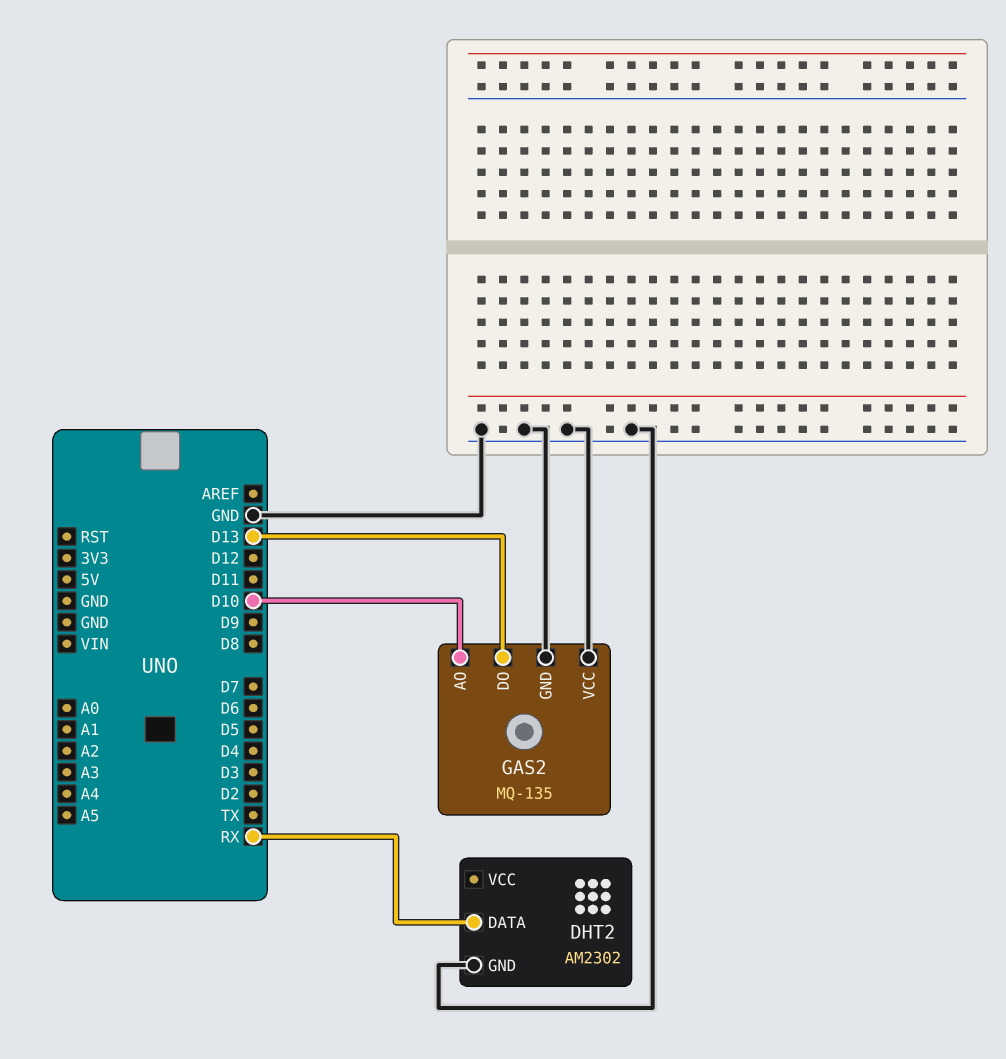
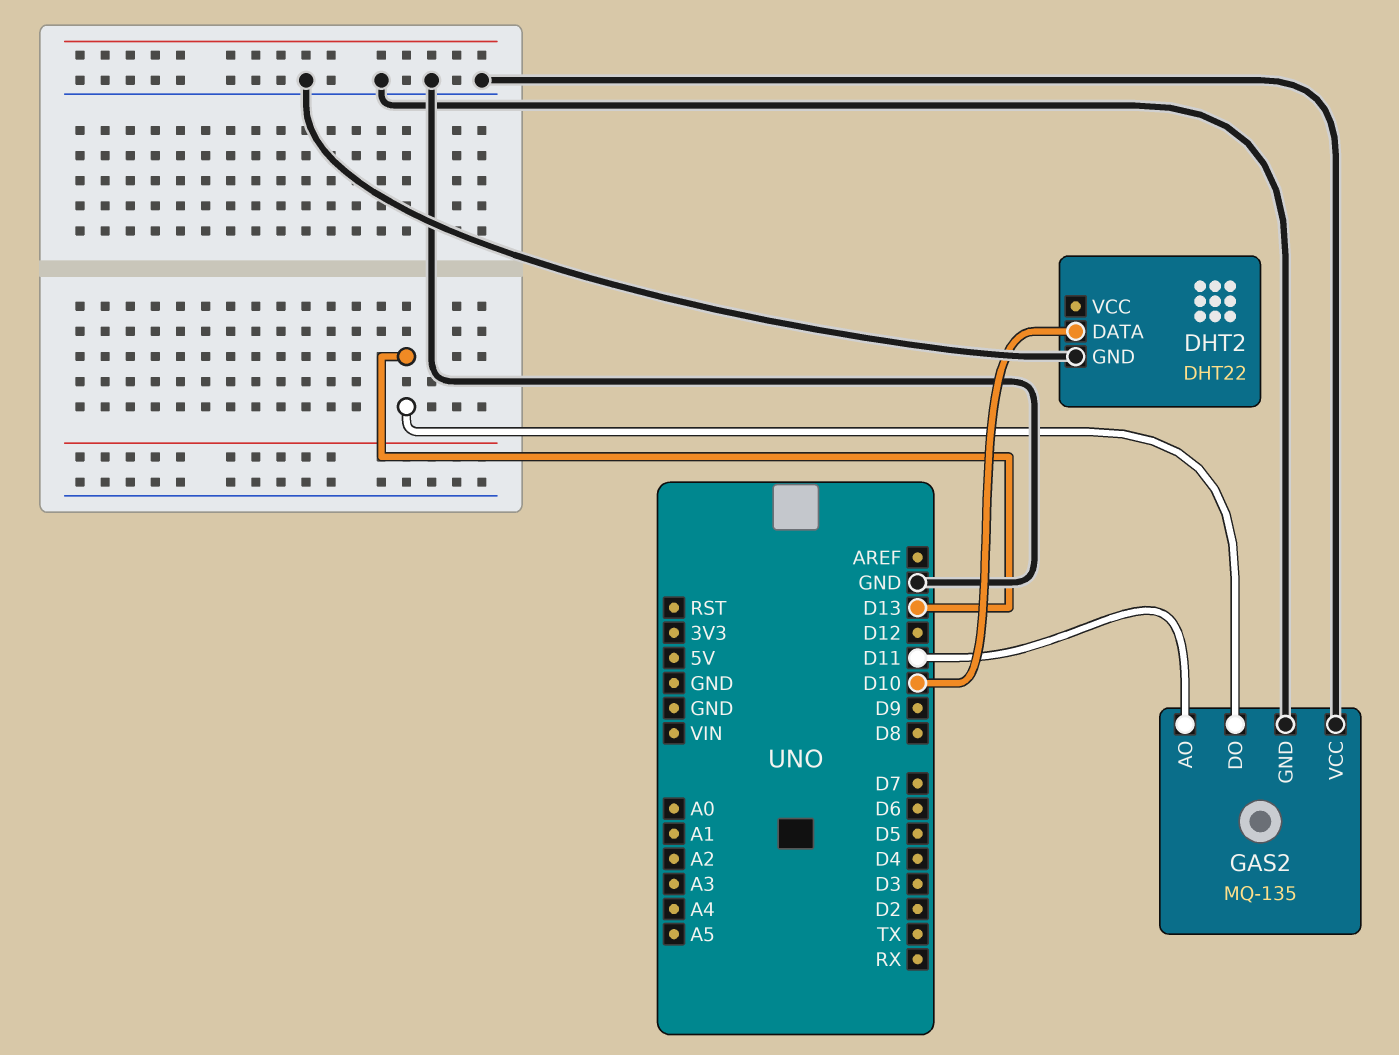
DHT2: AM2302 -> DHT22
DHT2 pin DATA: RX -> D10
GAS2 pin AO: D10 -> D11

